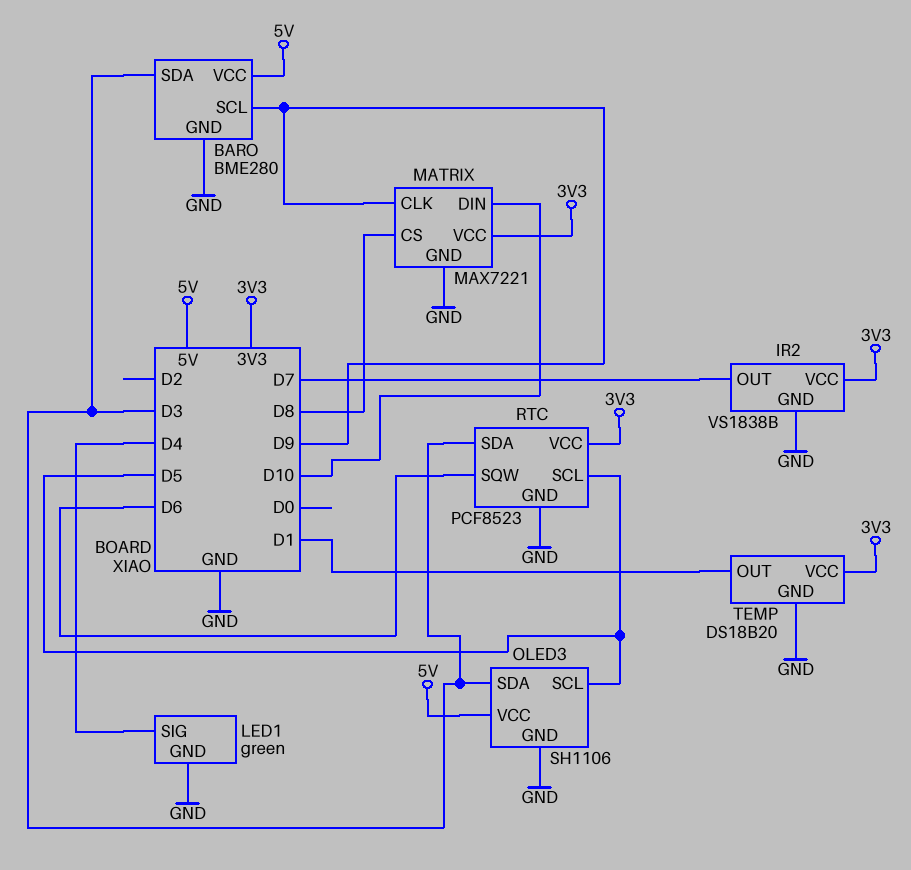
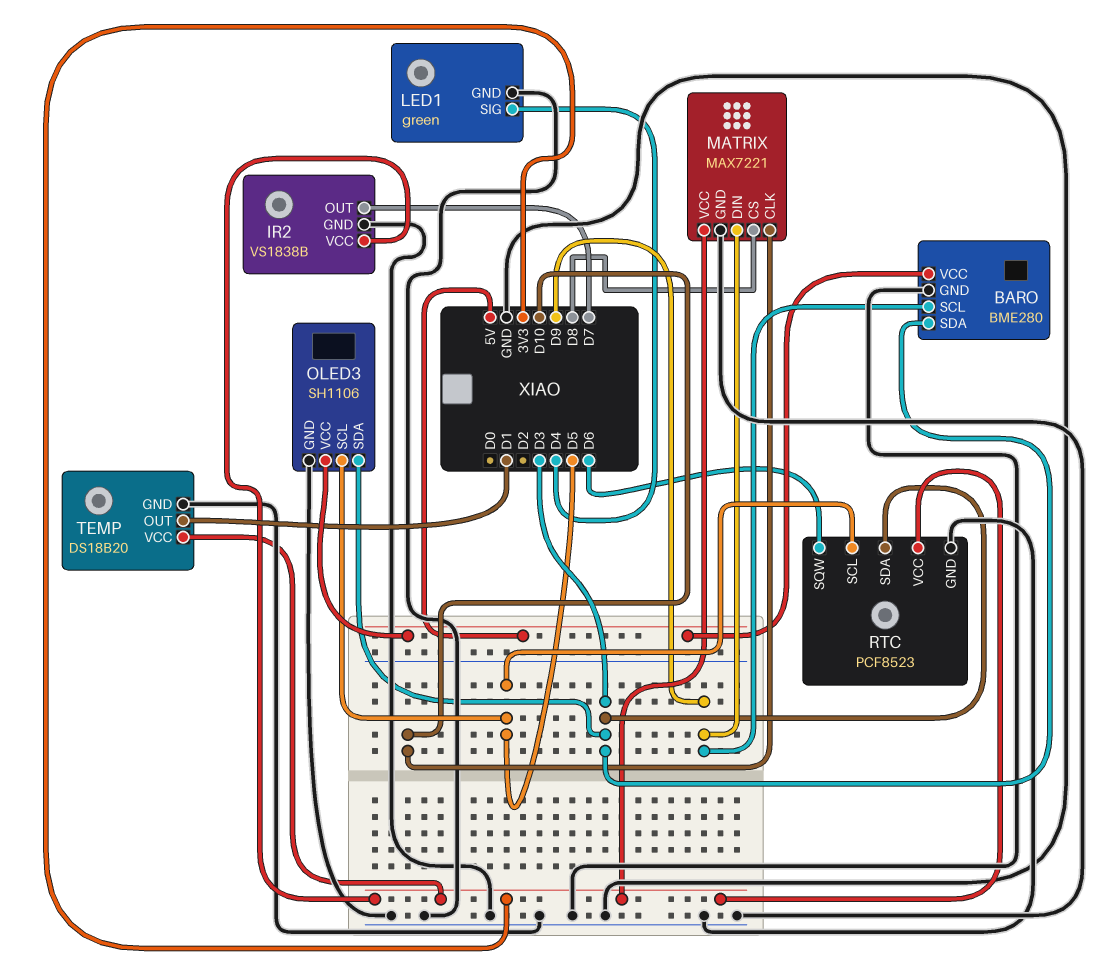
MATRIX pin CLK: D9 -> D10
MATRIX pin DIN: D10 -> D9

